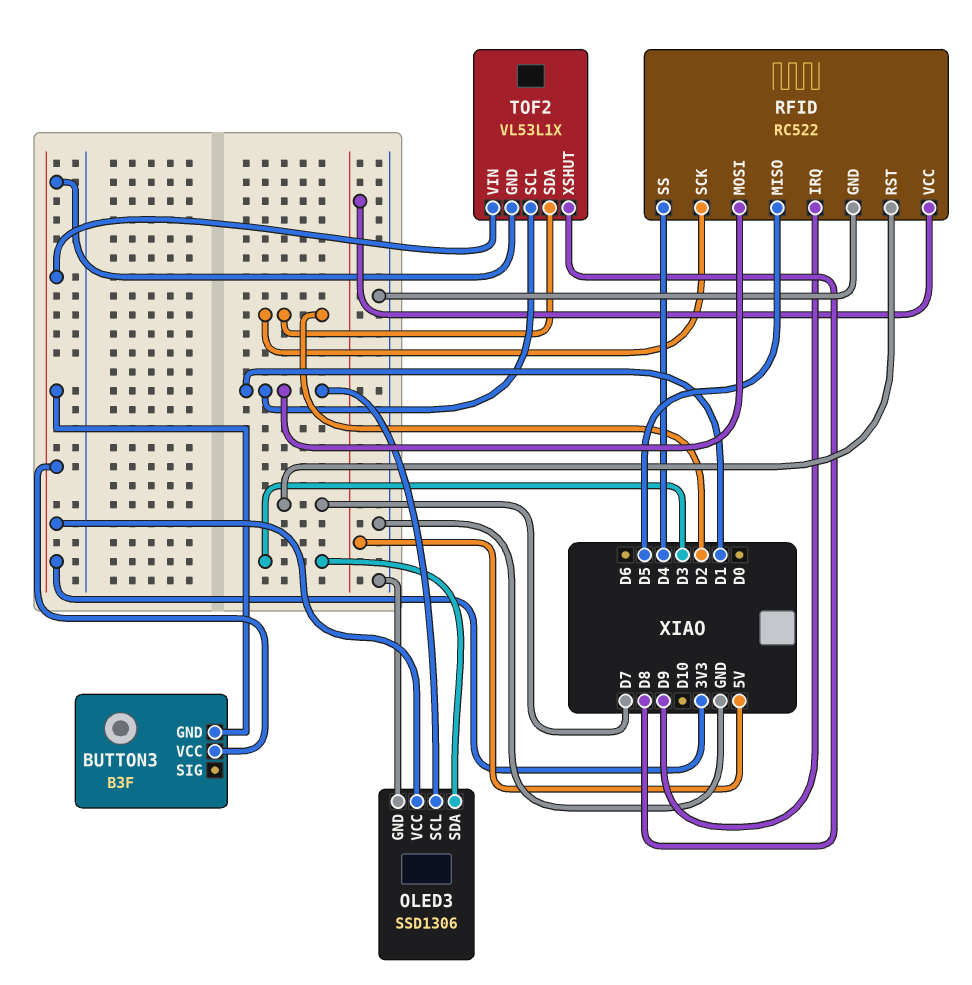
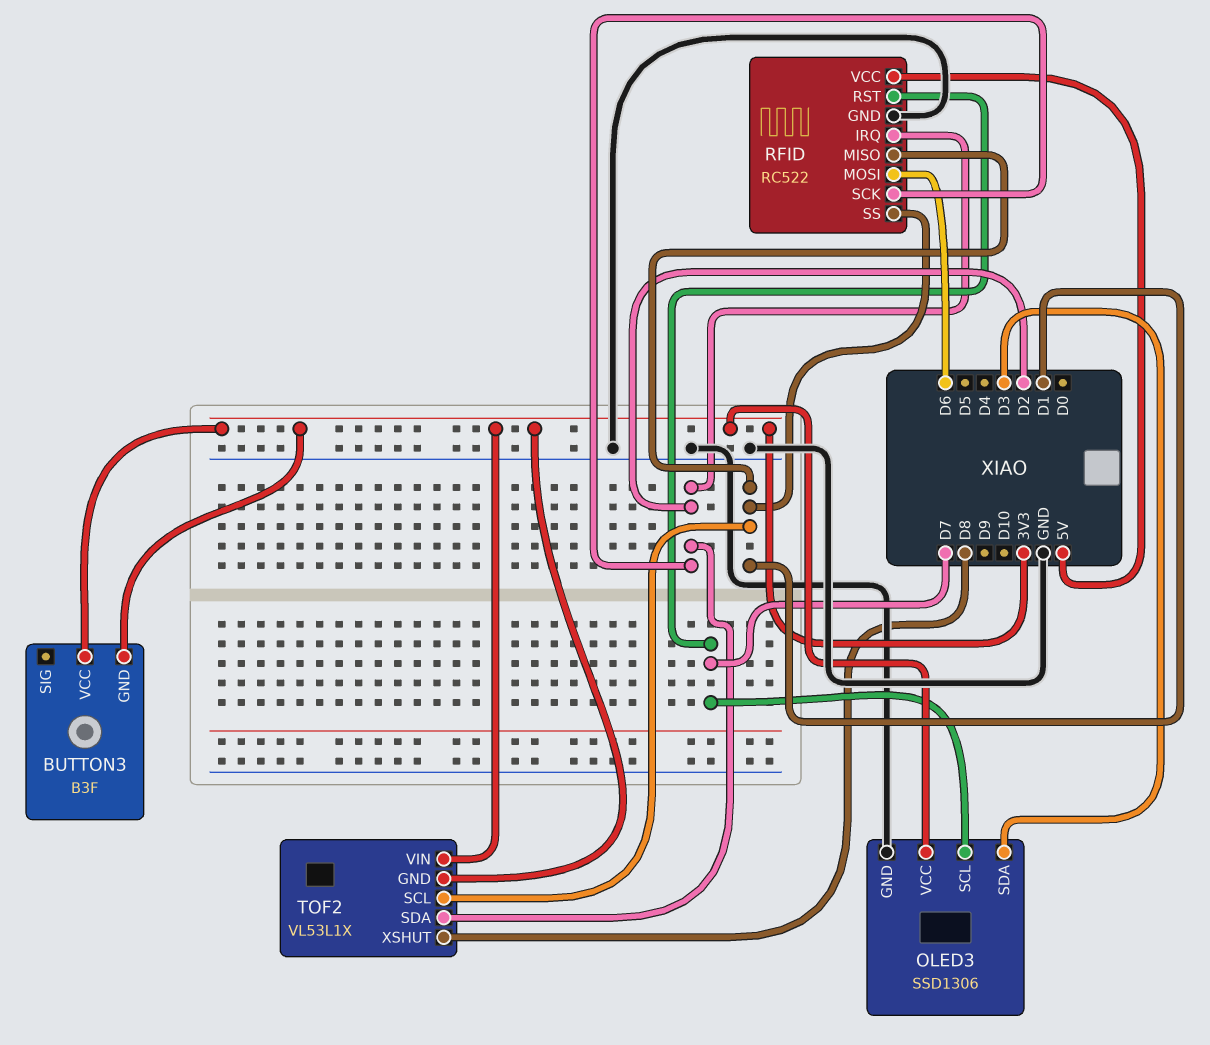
OLED3 pin SCL: D1 -> D7
RFID pin IRQ: D9 -> D2
RFID pin MISO: D5 -> D1
RFID pin MOSI: D1 -> D6
RFID pin SS: D4 -> D1

